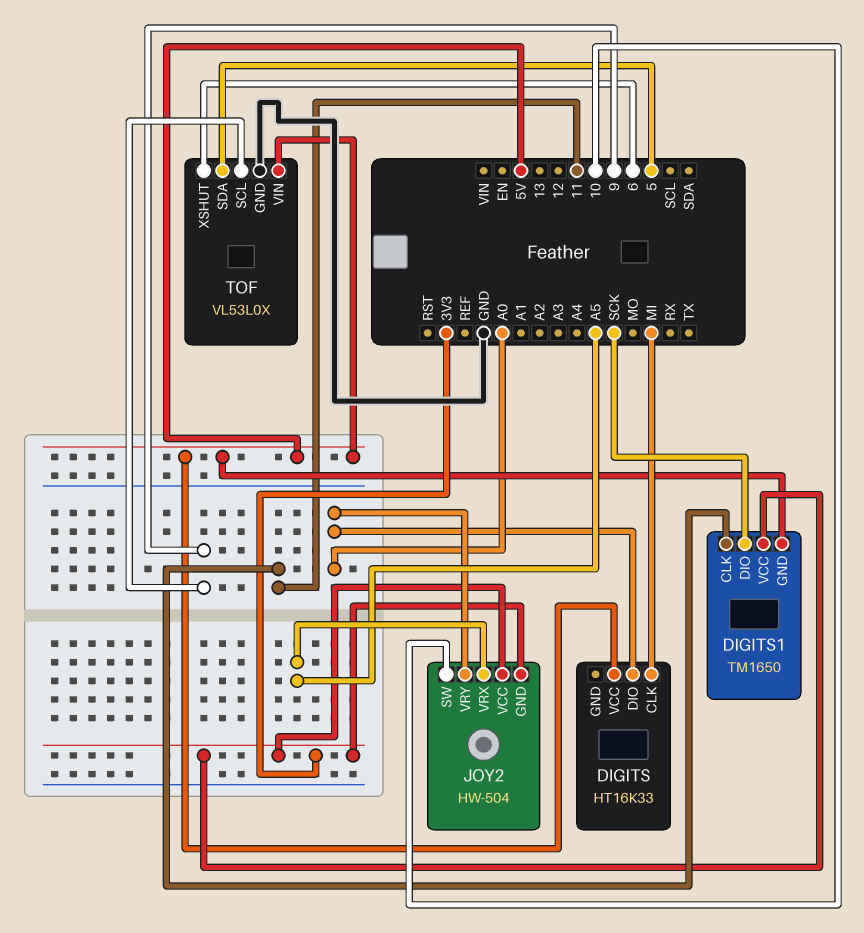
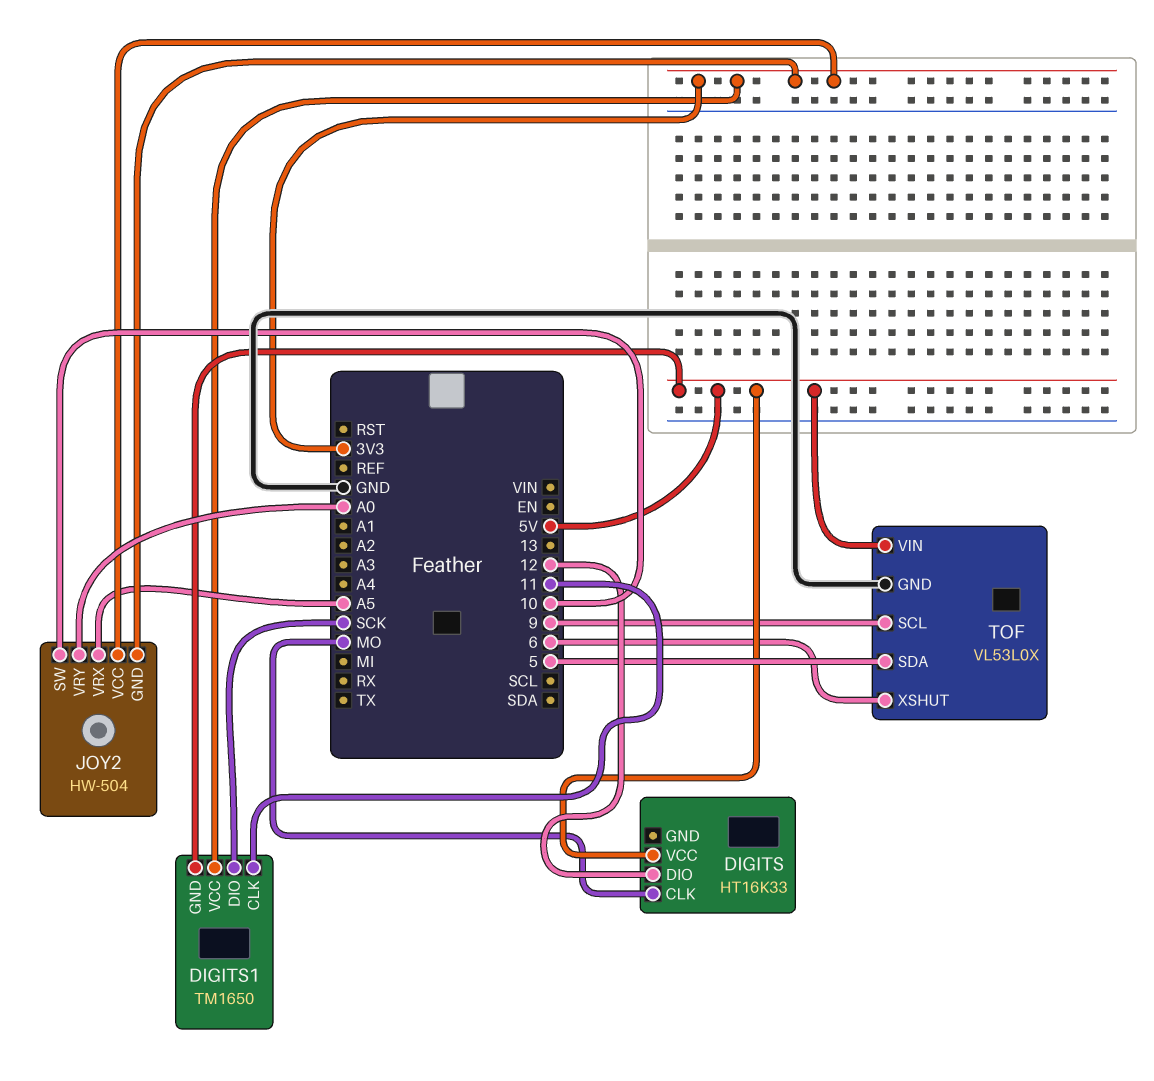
DIGITS pin CLK: MI -> MO
DIGITS pin DIO: A0 -> 12

